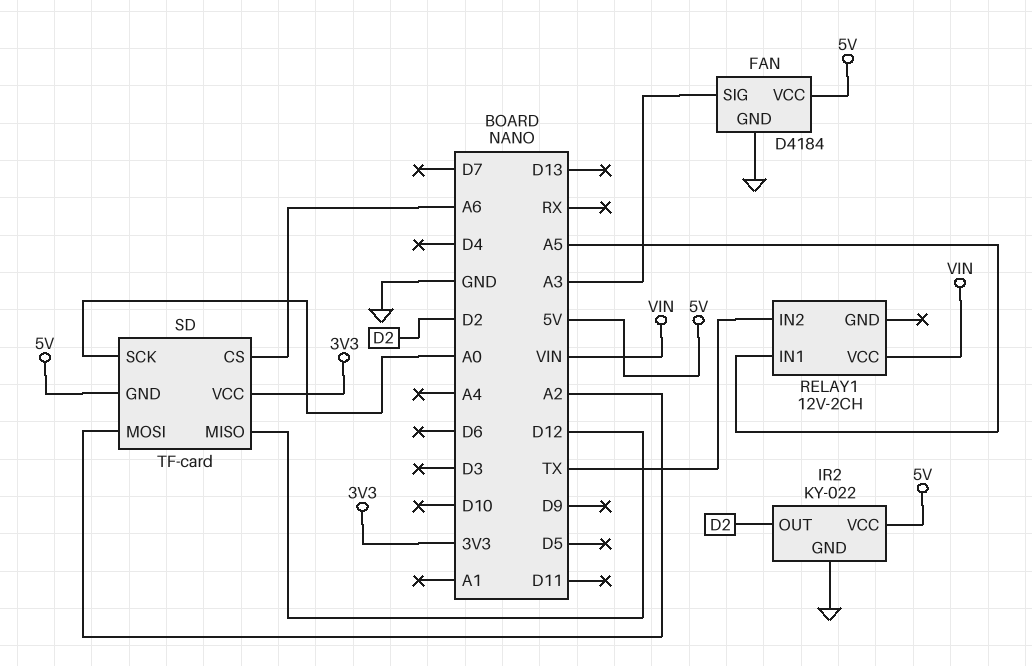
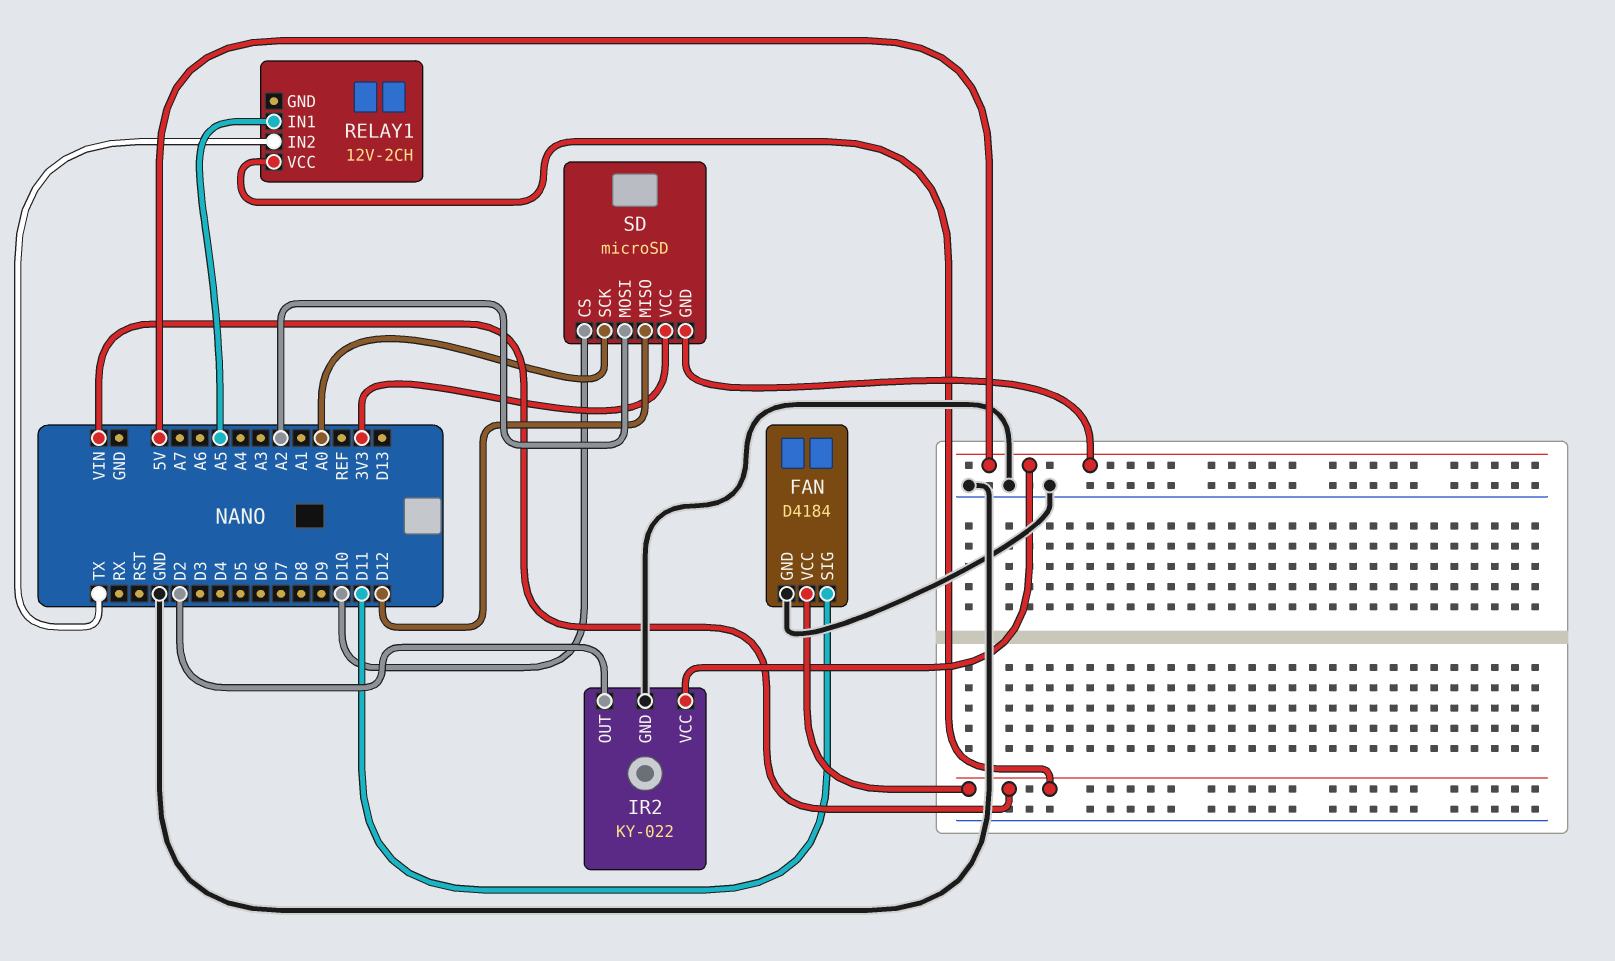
FAN pin SIG: A3 -> D11
FAN pin VCC: 5V -> VIN
SD: TF-card -> microSD
SD pin CS: A6 -> D10

